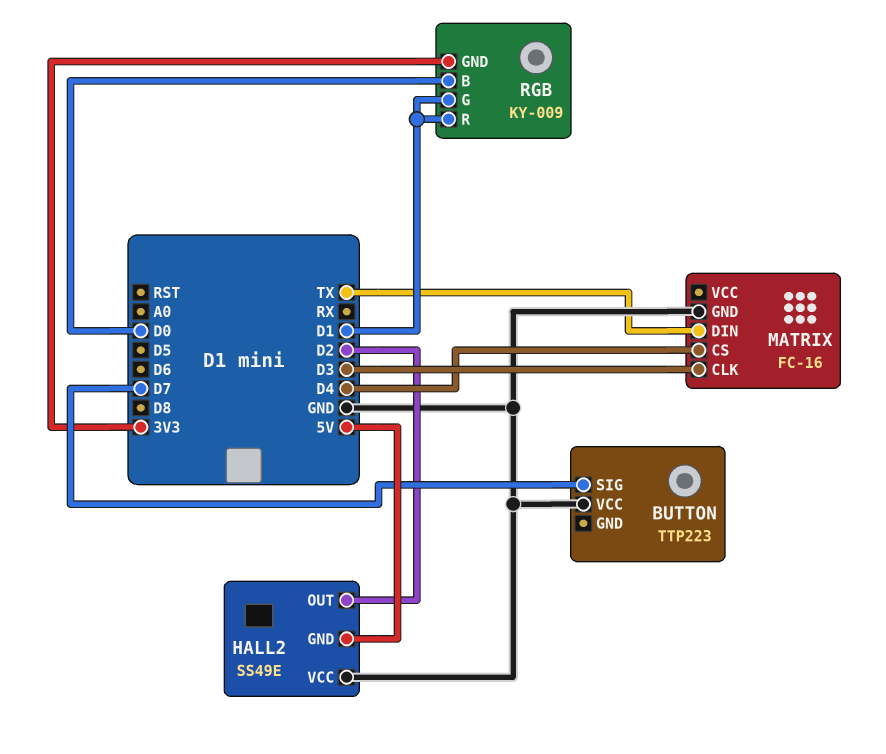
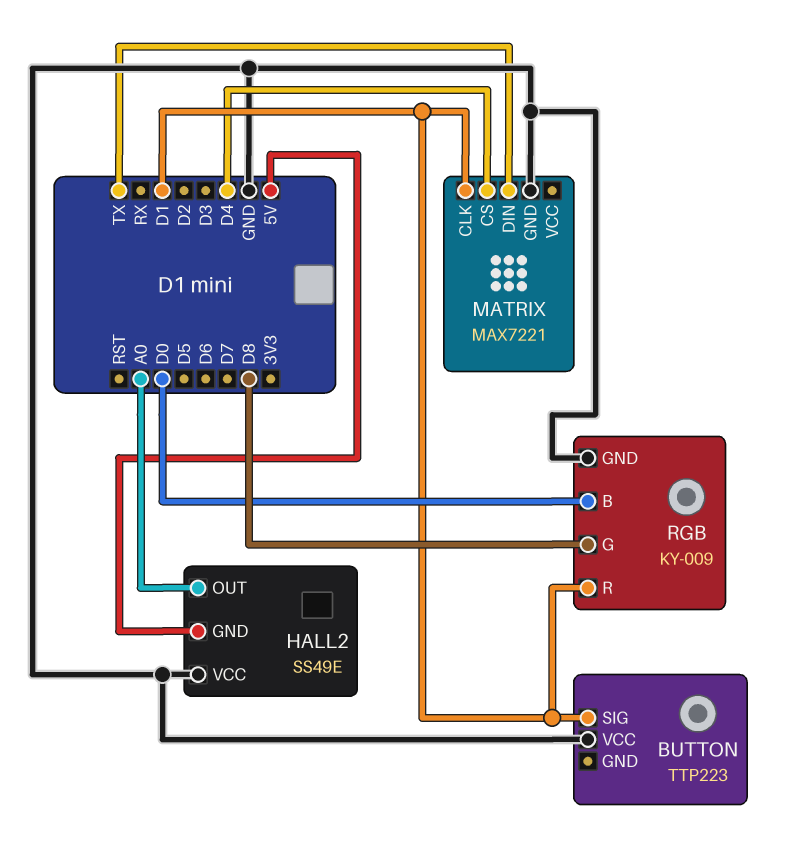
BUTTON pin SIG: D7 -> D1
HALL2 pin OUT: D2 -> A0
MATRIX: FC-16 -> MAX7221
MATRIX pin CLK: D3 -> D1
RGB pin G: D1 -> D8
RGB pin GND: 3V3 -> GND

